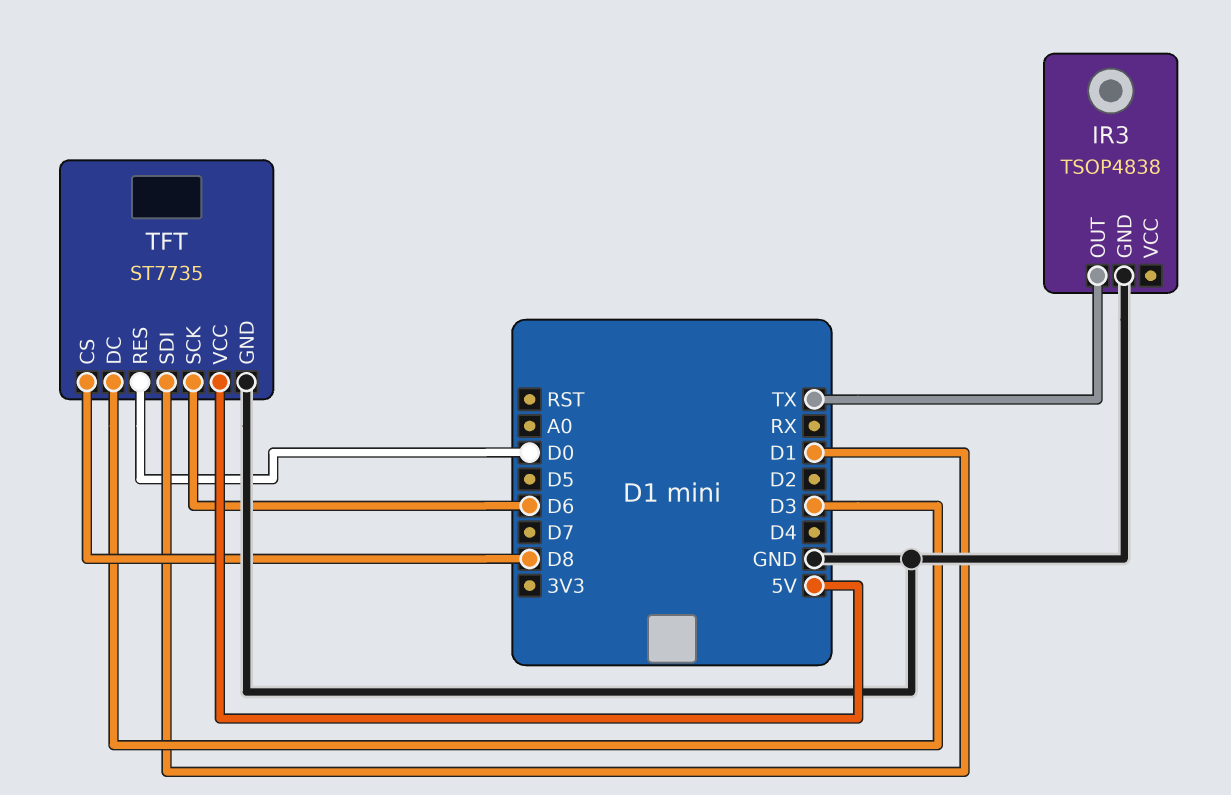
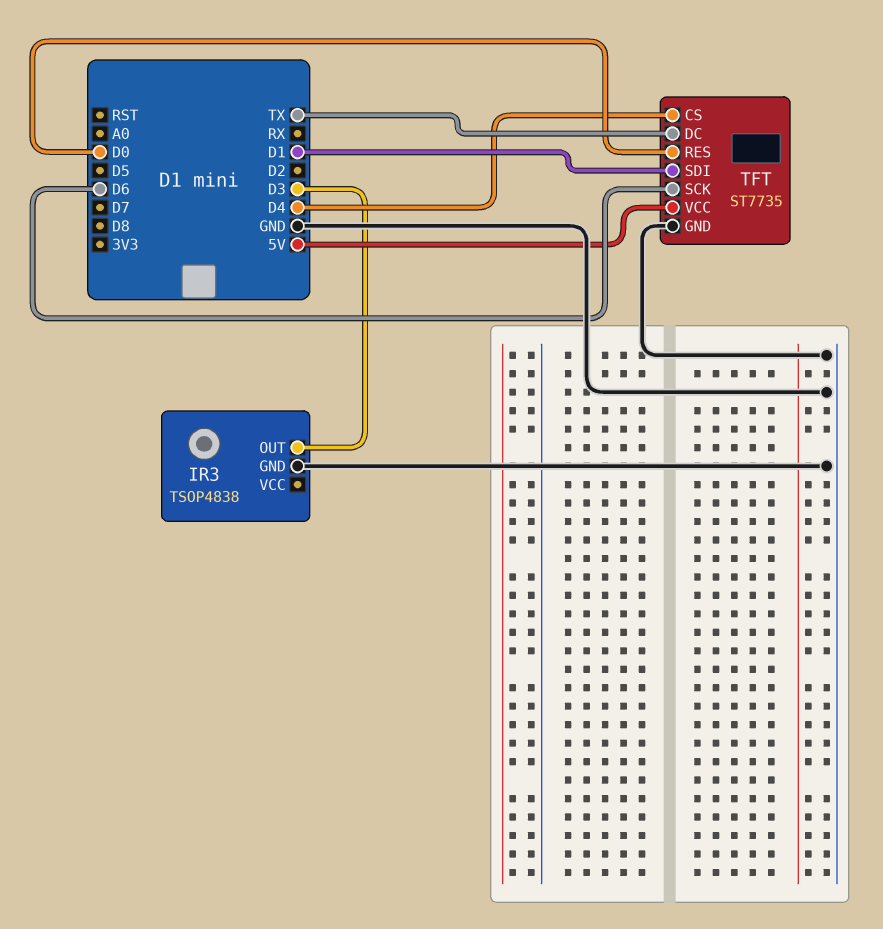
IR3 pin OUT: TX -> D3
TFT pin CS: D8 -> D4
TFT pin DC: D3 -> TX

